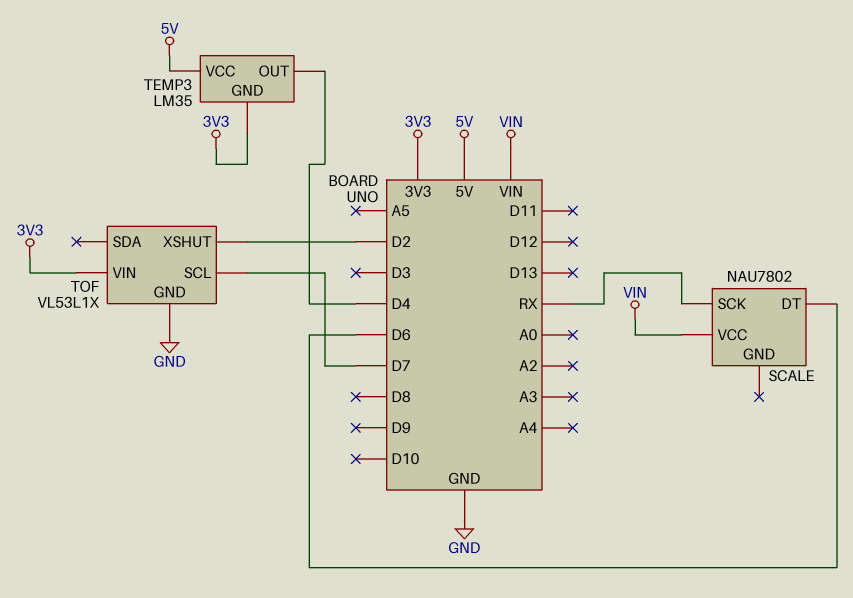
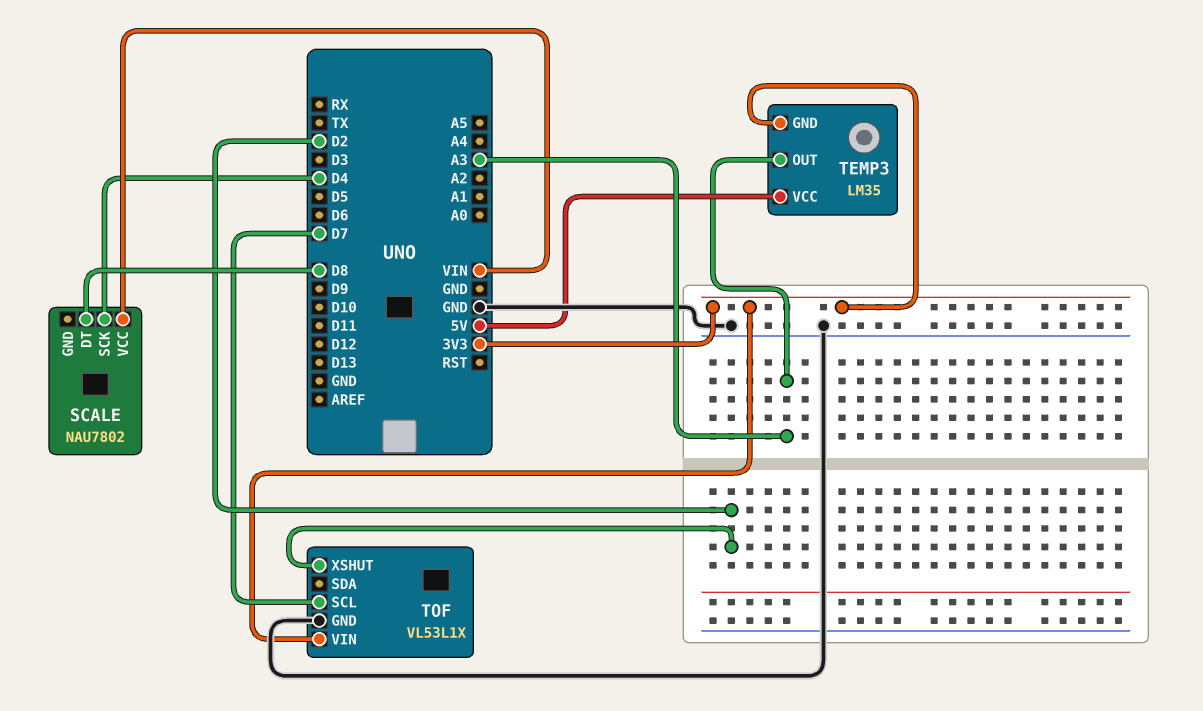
SCALE pin DT: D6 -> D8
SCALE pin SCK: RX -> D4
TEMP3 pin OUT: D4 -> A3

